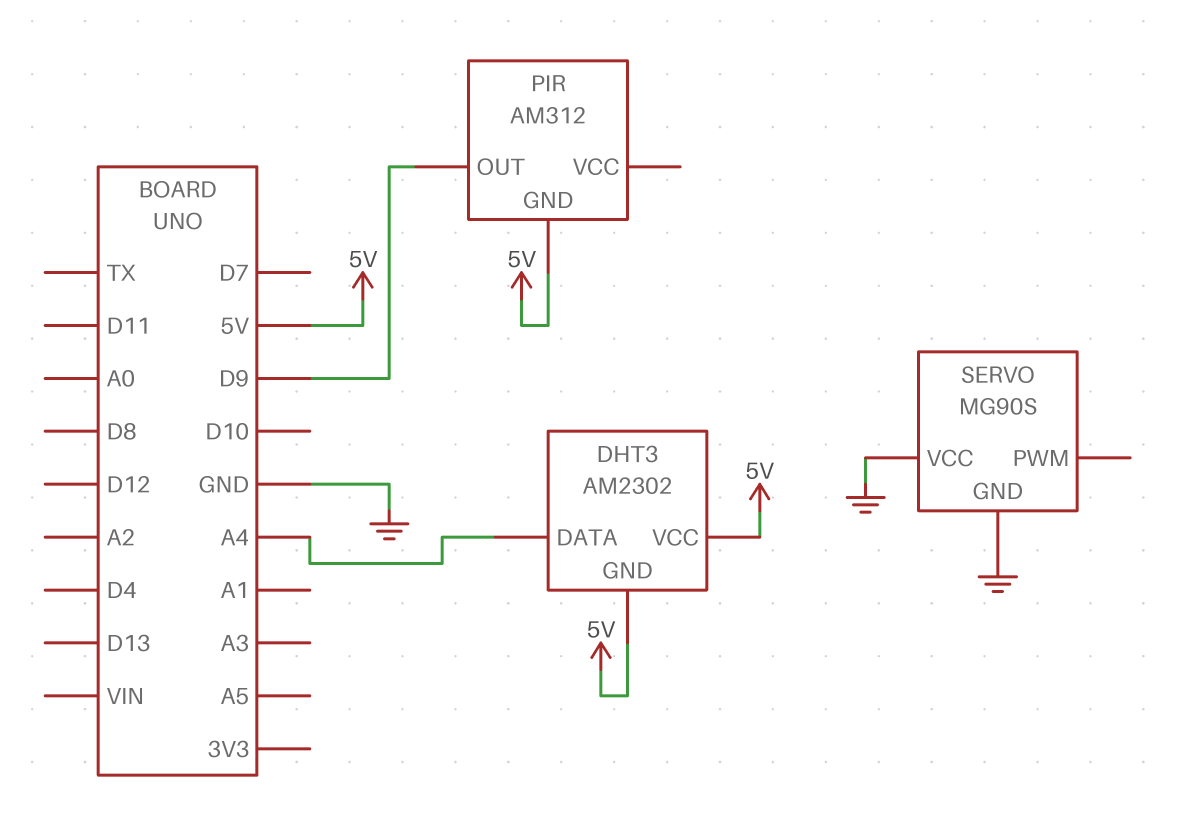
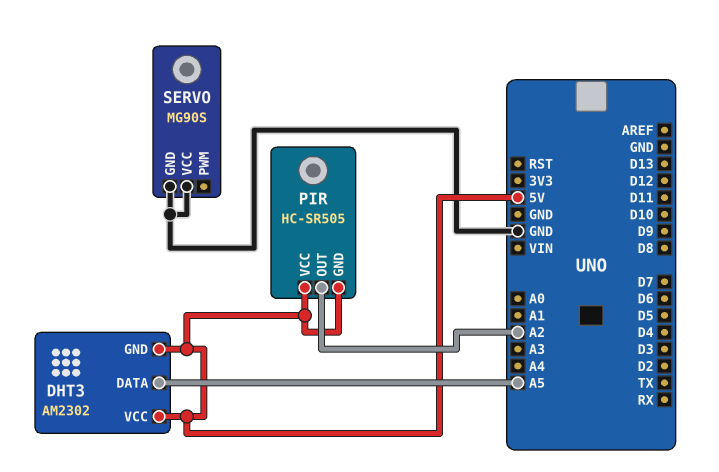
DHT3 pin DATA: A4 -> A5
PIR: AM312 -> HC-SR505
PIR pin OUT: D9 -> A2
PIR pin VCC: none -> 5V

